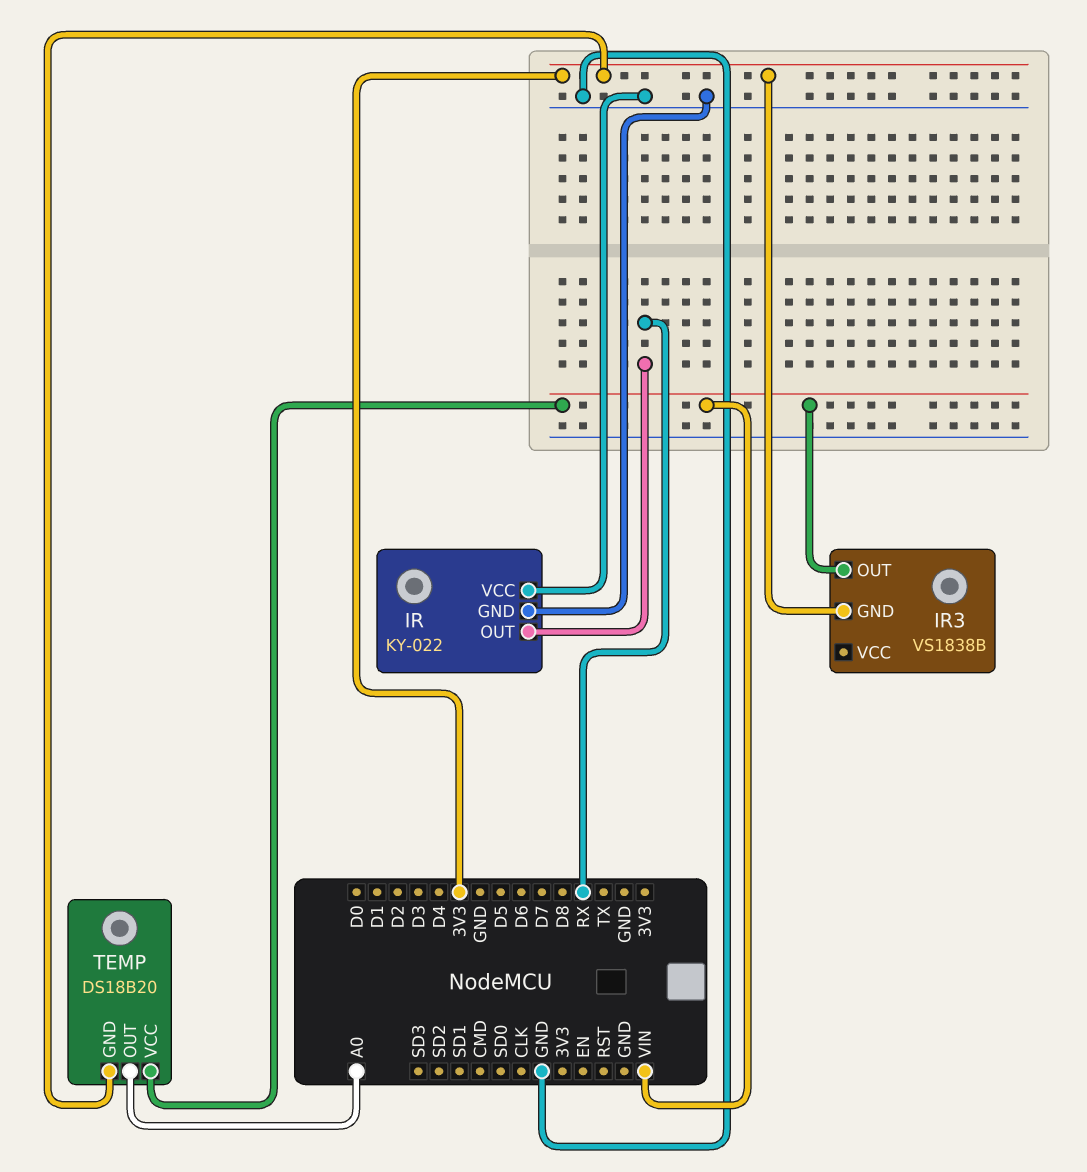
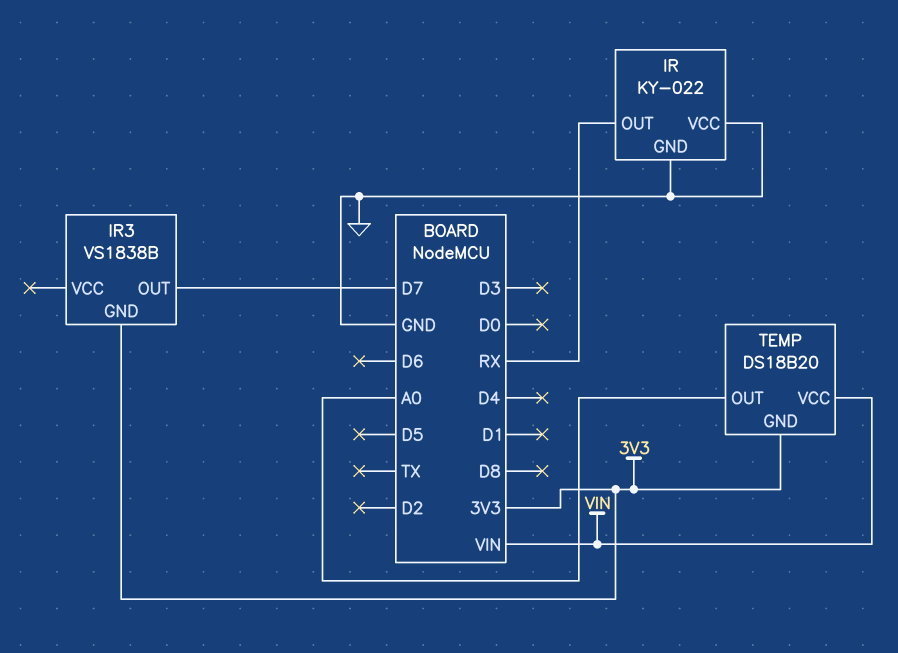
IR3 pin OUT: VIN -> D7

